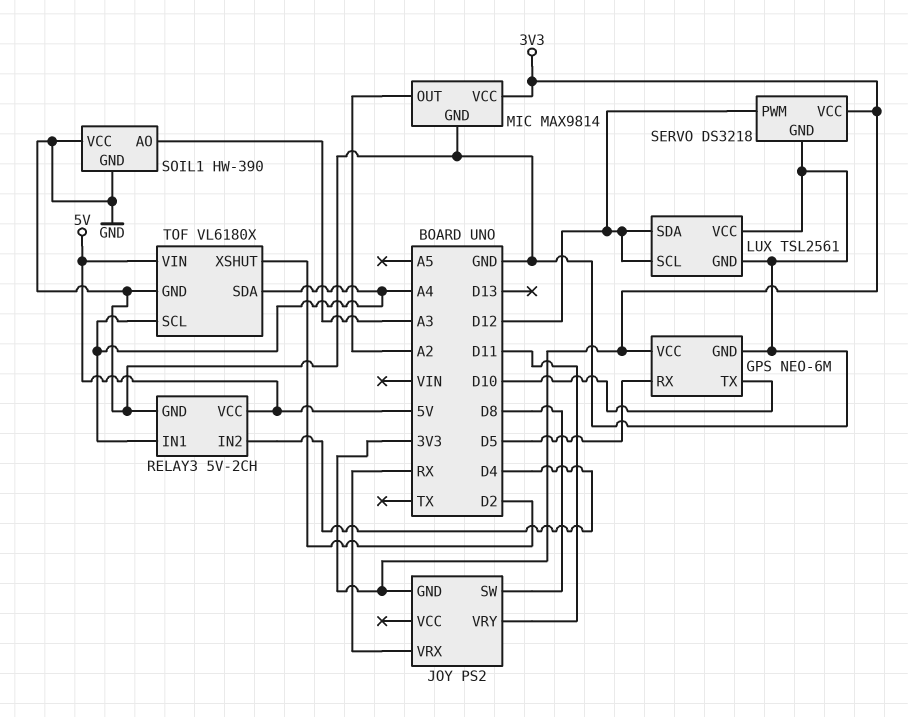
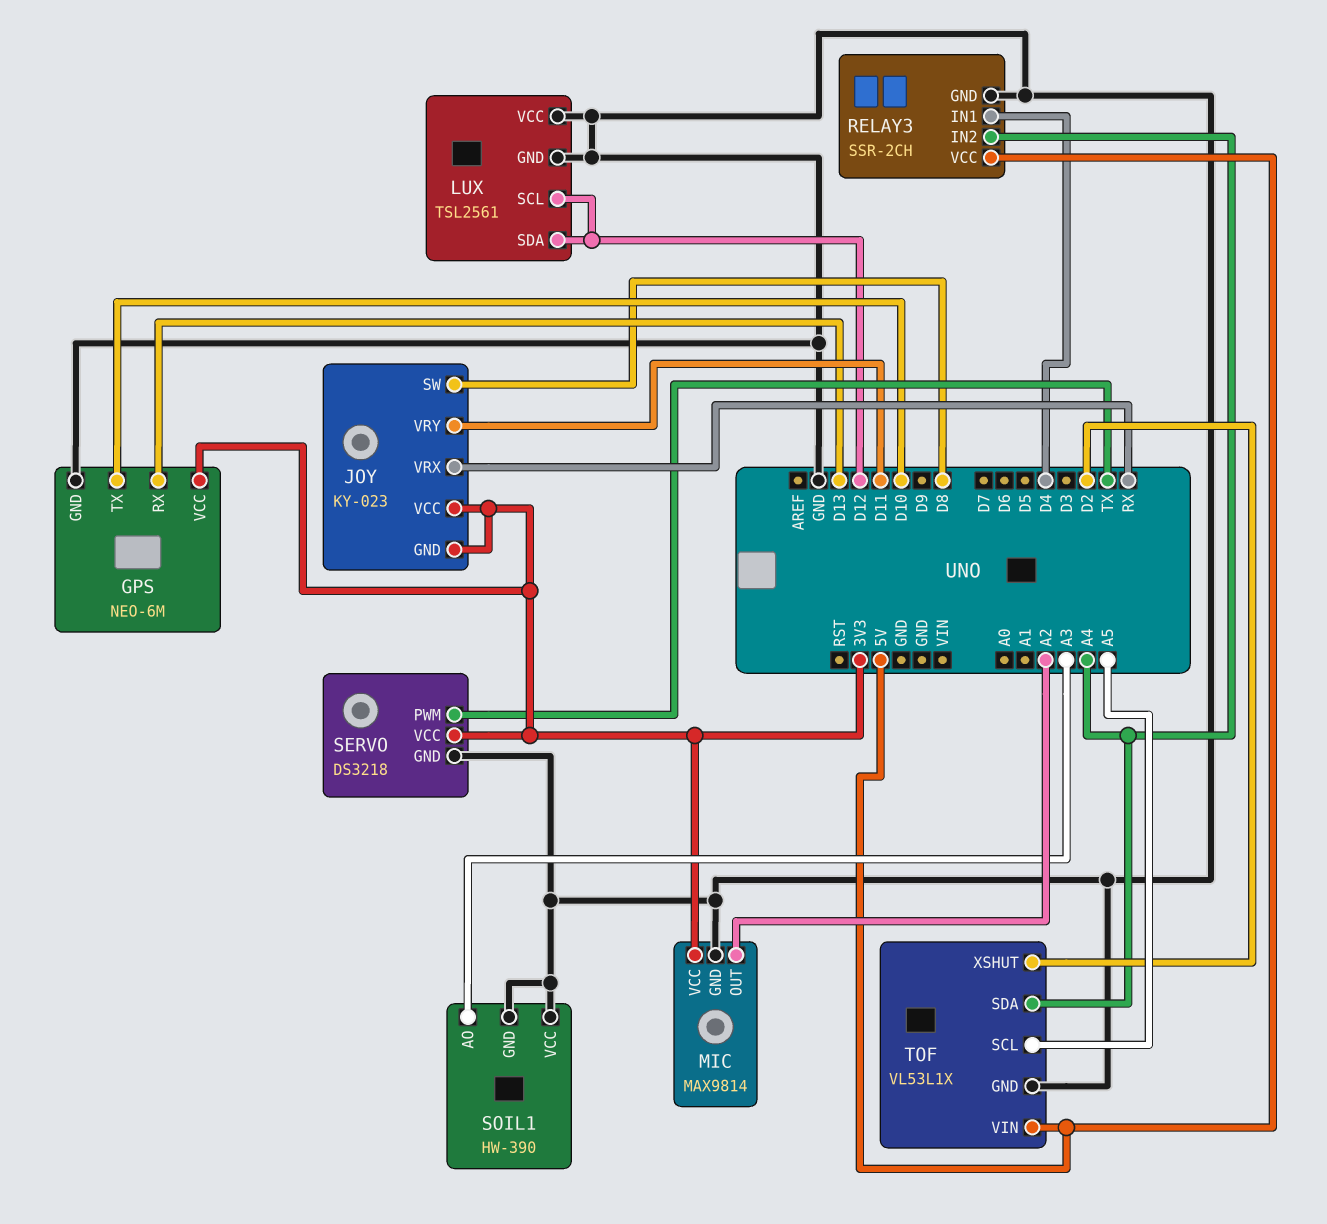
GPS pin RX: D5 -> D13
JOY: PS2 -> KY-023
JOY pin VCC: none -> 3V3
RELAY3: 5V-2CH -> SSR-2CH
RELAY3 pin IN1: A4 -> D4
RELAY3 pin IN2: D4 -> A4
SERVO pin PWM: D12 -> TX
TOF: VL6180X -> VL53L1X
TOF pin SCL: A4 -> A5

